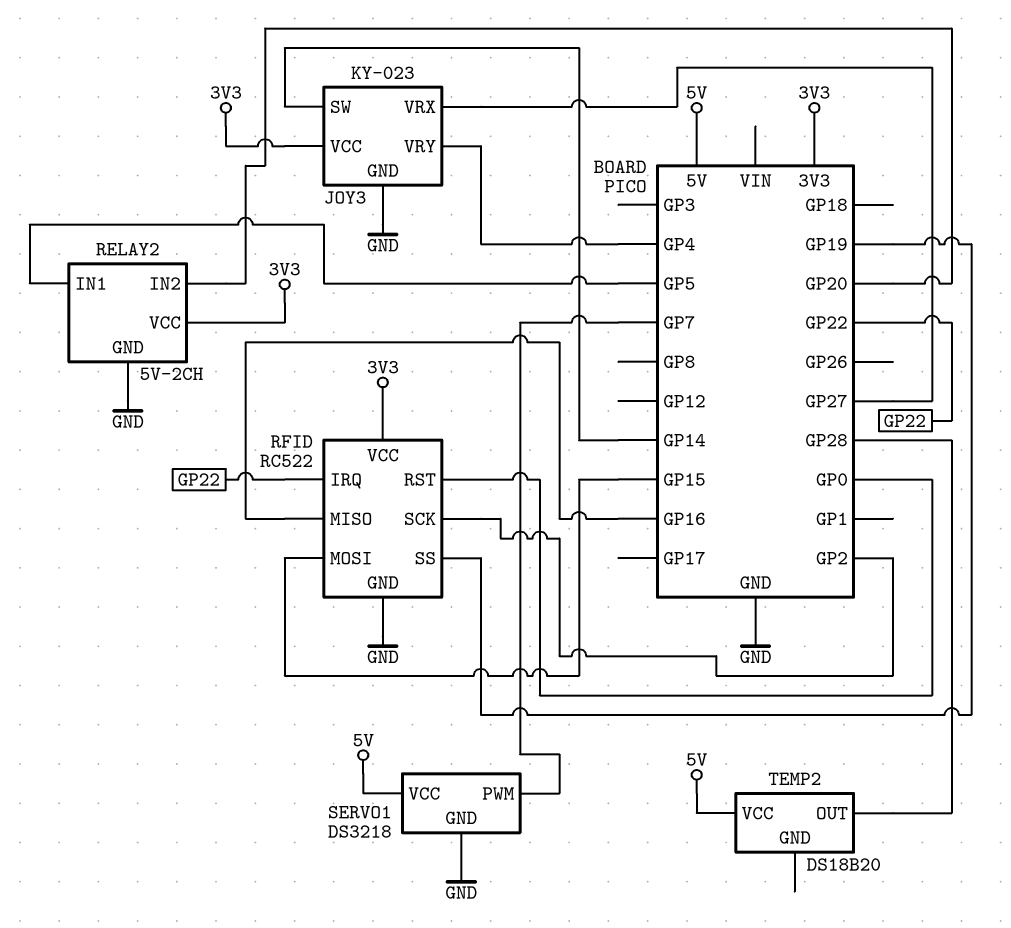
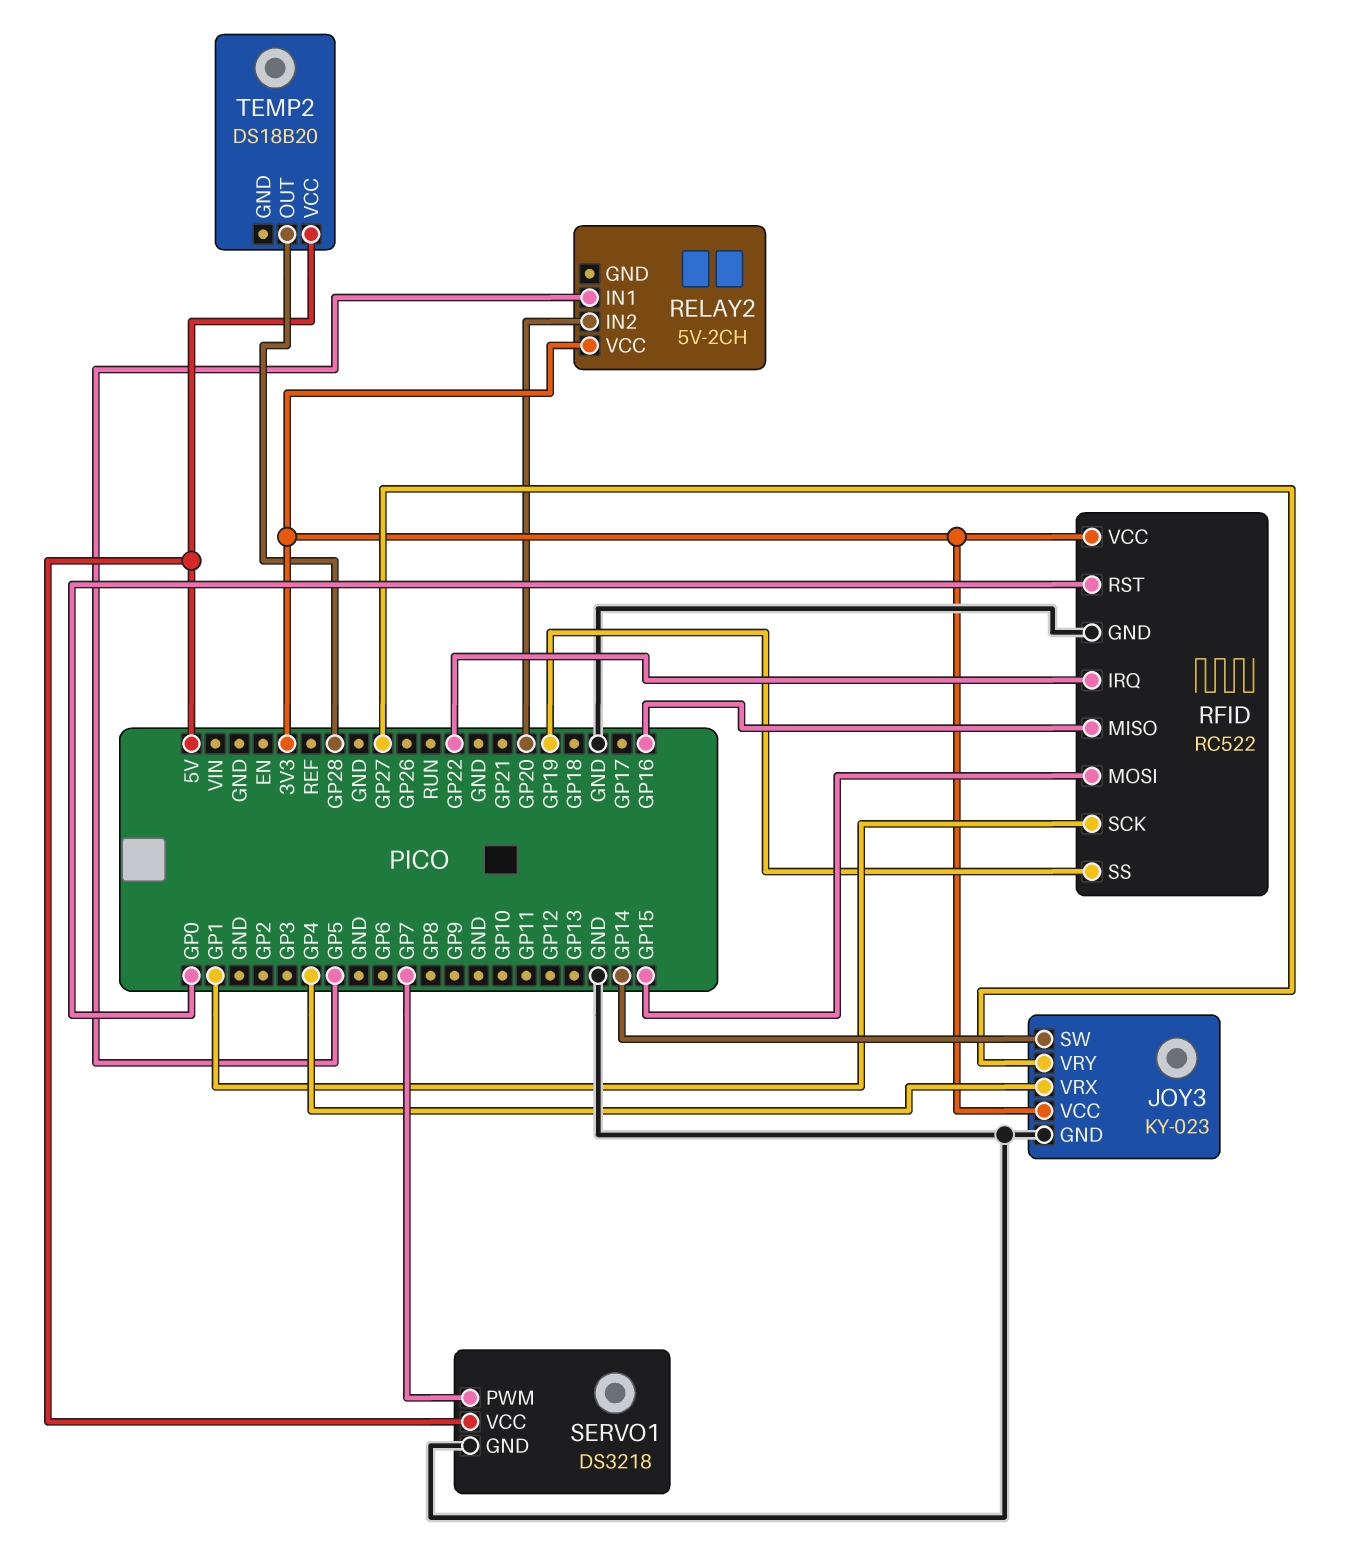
JOY3 pin VRX: GP27 -> GP4
JOY3 pin VRY: GP4 -> GP27
RELAY2 pin GND: GND -> none
RFID pin SCK: GP2 -> GP1

